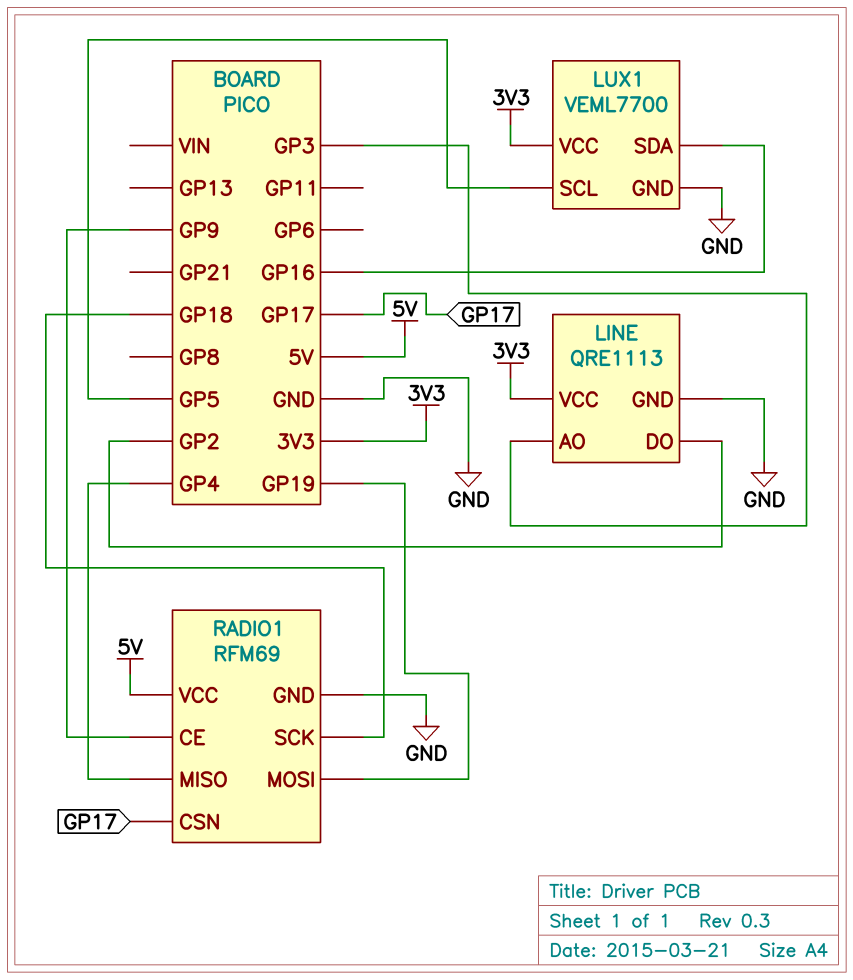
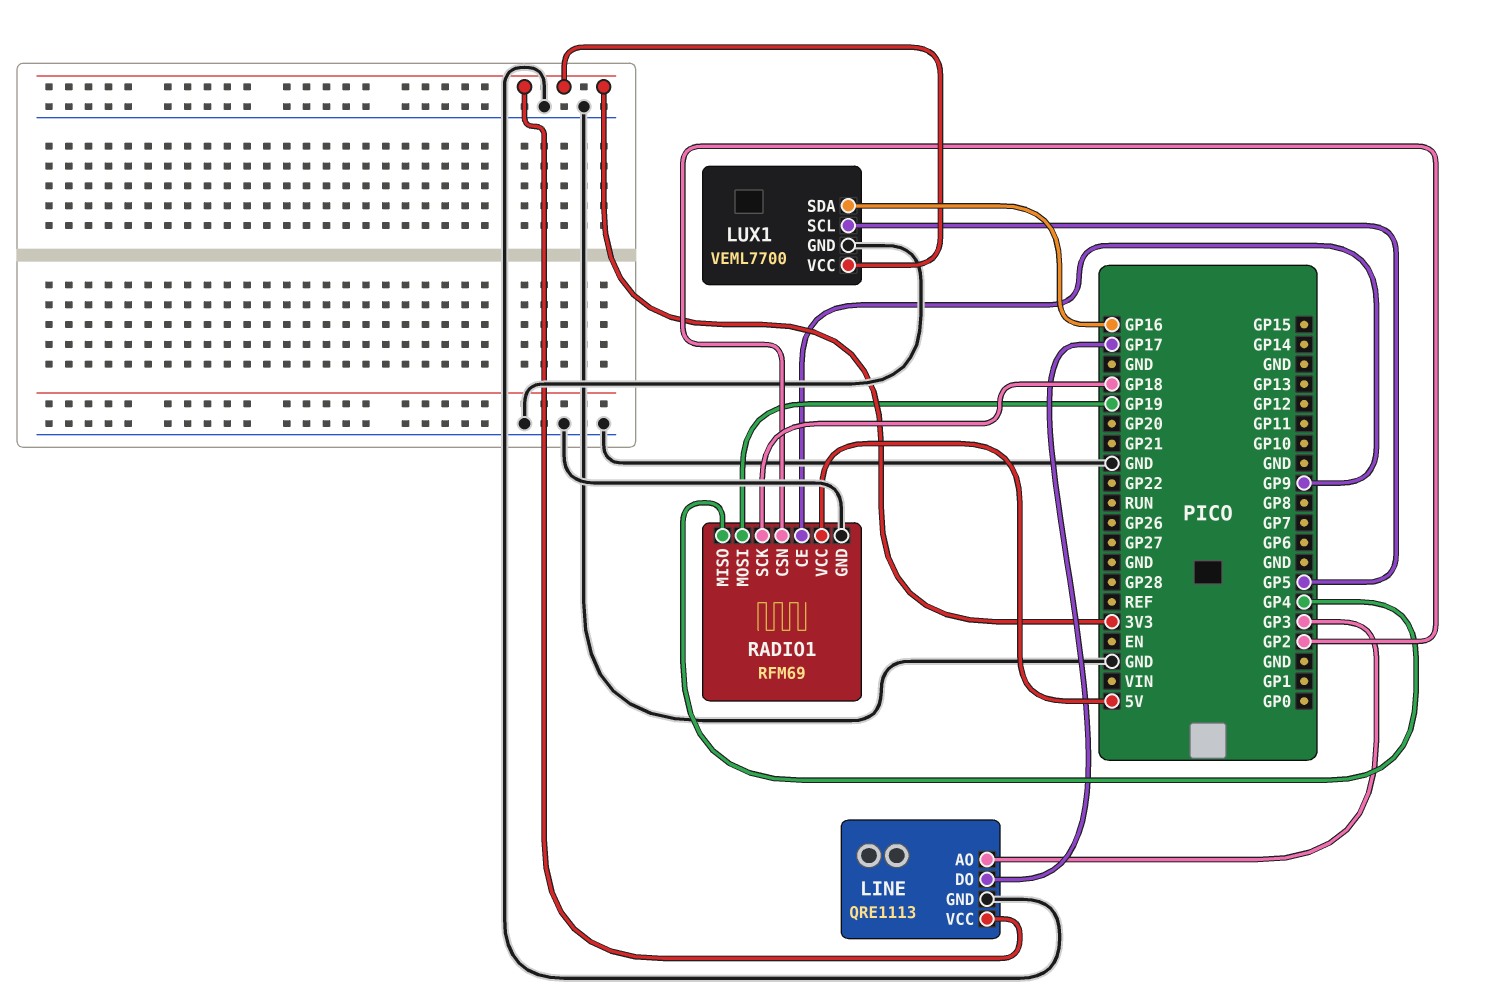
LINE pin DO: GP2 -> GP17
RADIO1 pin CSN: GP17 -> GP2

